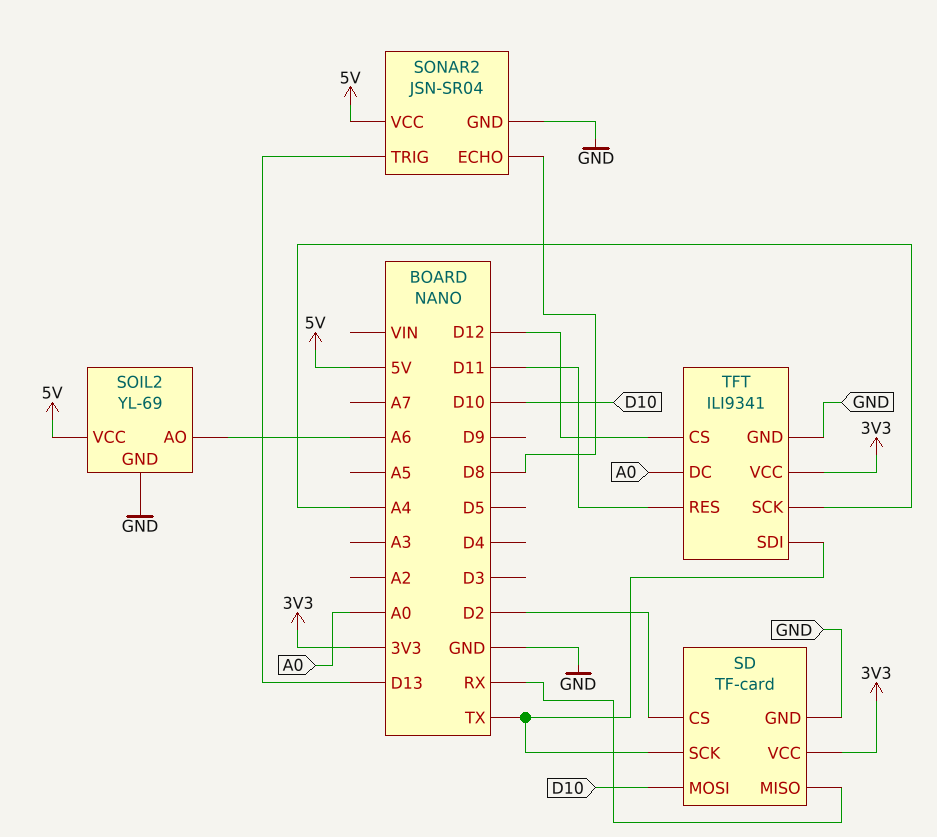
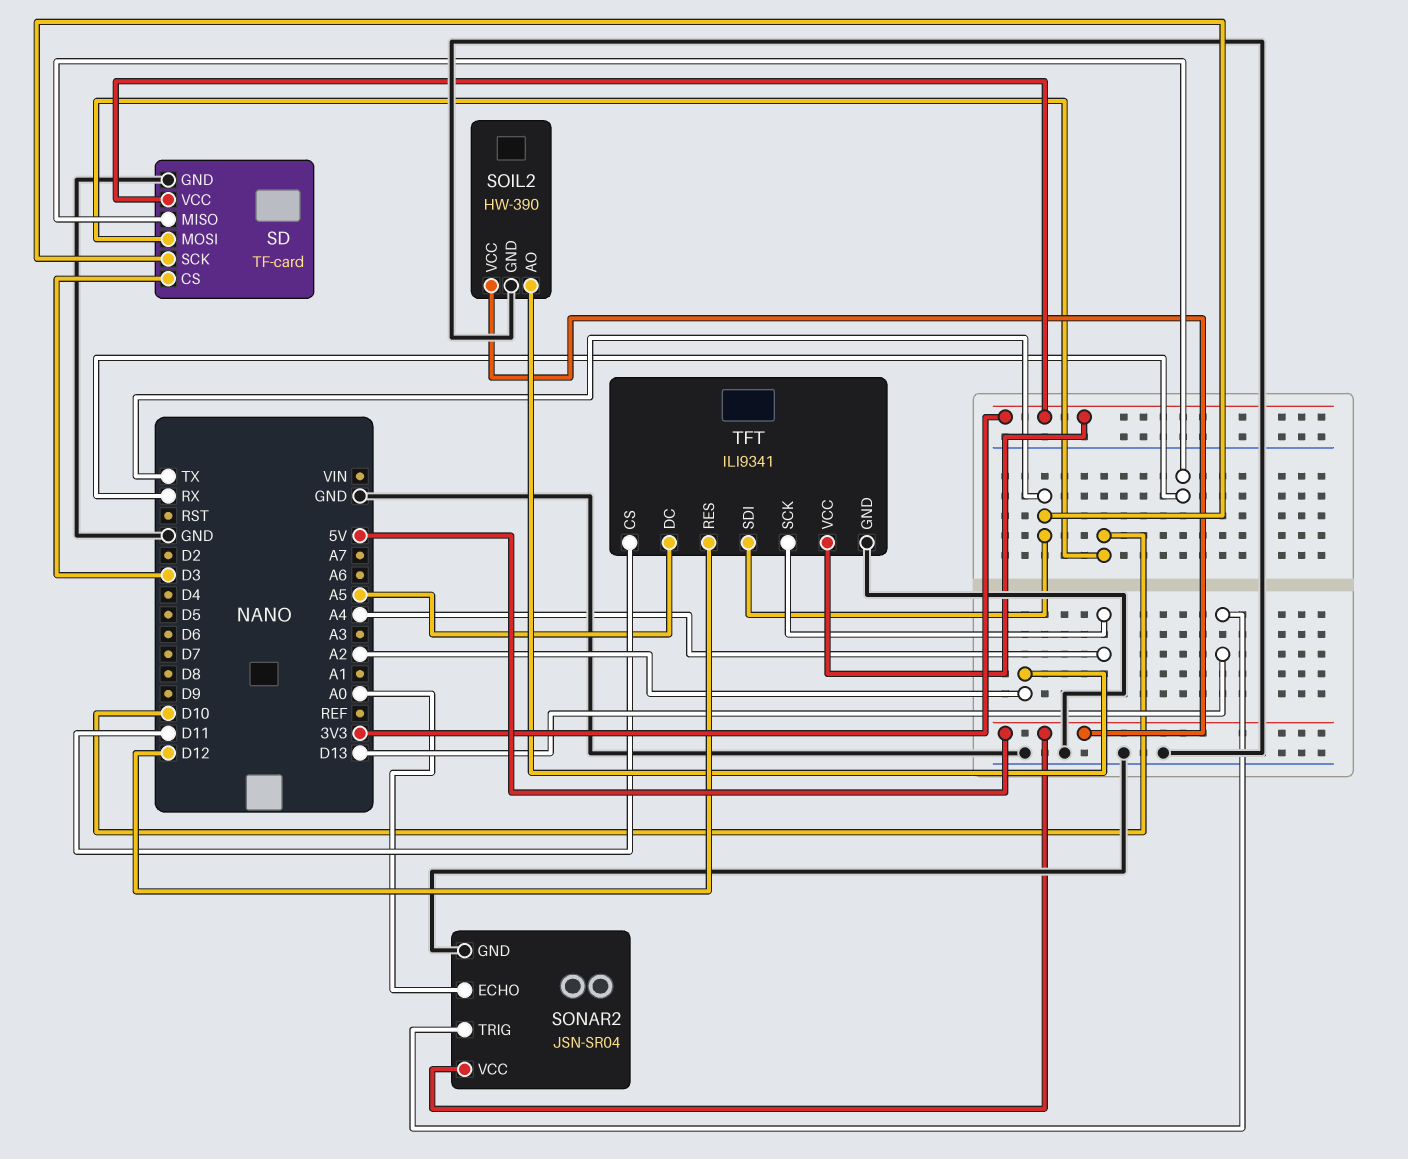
SD pin CS: D2 -> D3
SOIL2: YL-69 -> HW-390
SOIL2 pin AO: A6 -> A2
SONAR2 pin ECHO: D8 -> A0
TFT pin CS: D12 -> D11
TFT pin DC: A0 -> A5
TFT pin RES: D11 -> D12

